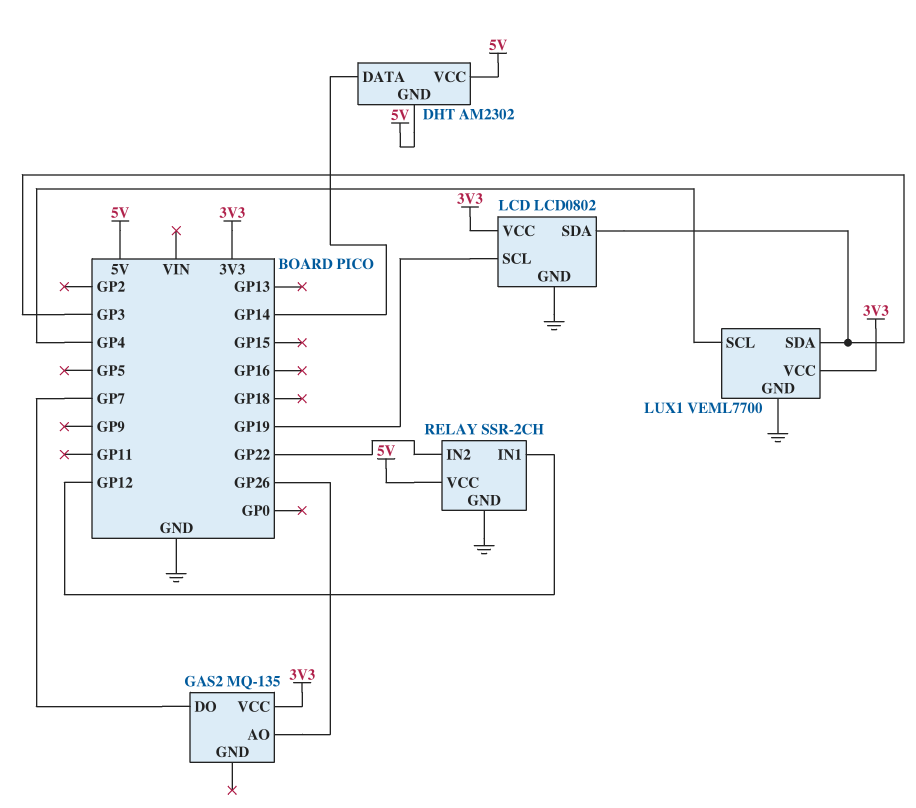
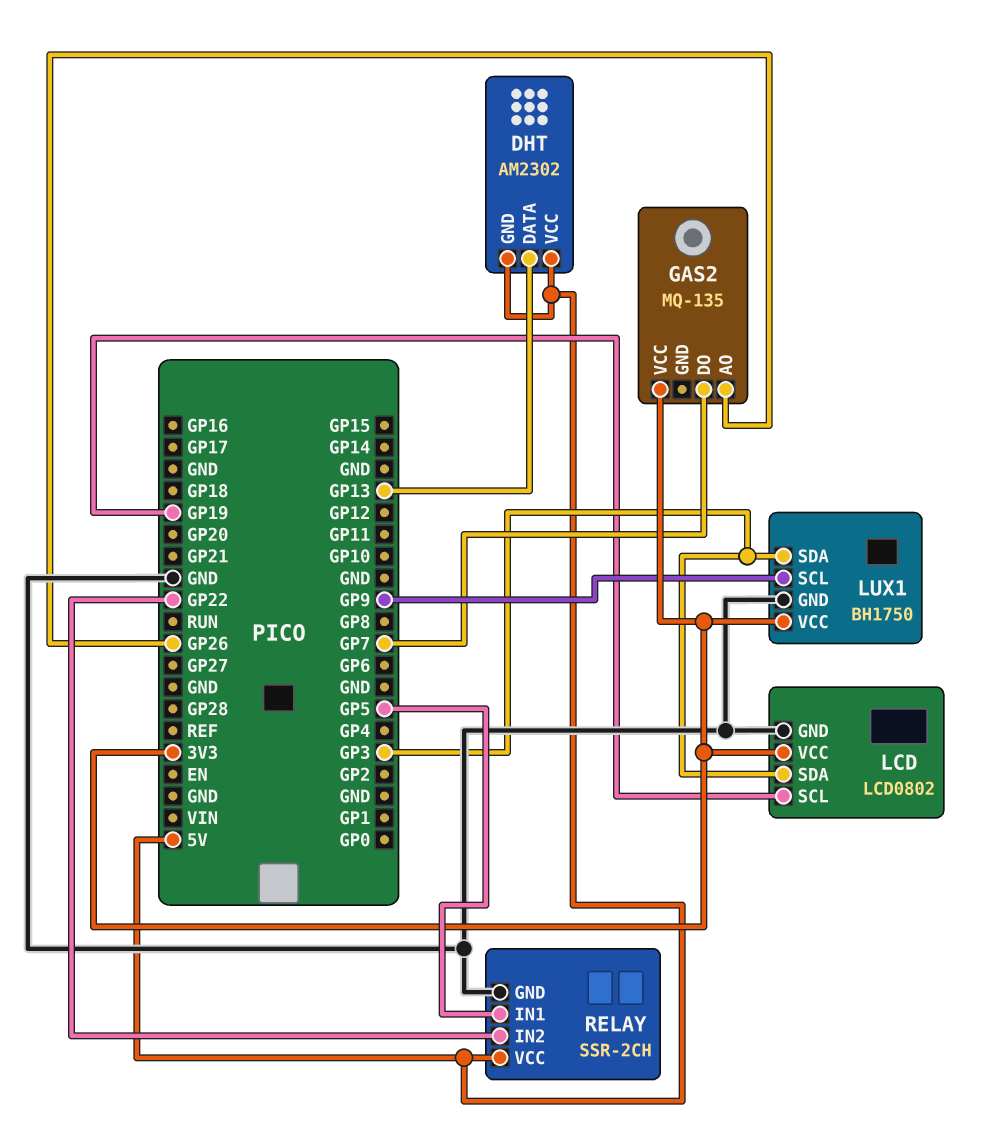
DHT pin DATA: GP14 -> GP13
LUX1: VEML7700 -> BH1750
LUX1 pin SCL: GP4 -> GP9
RELAY pin IN1: GP12 -> GP5

